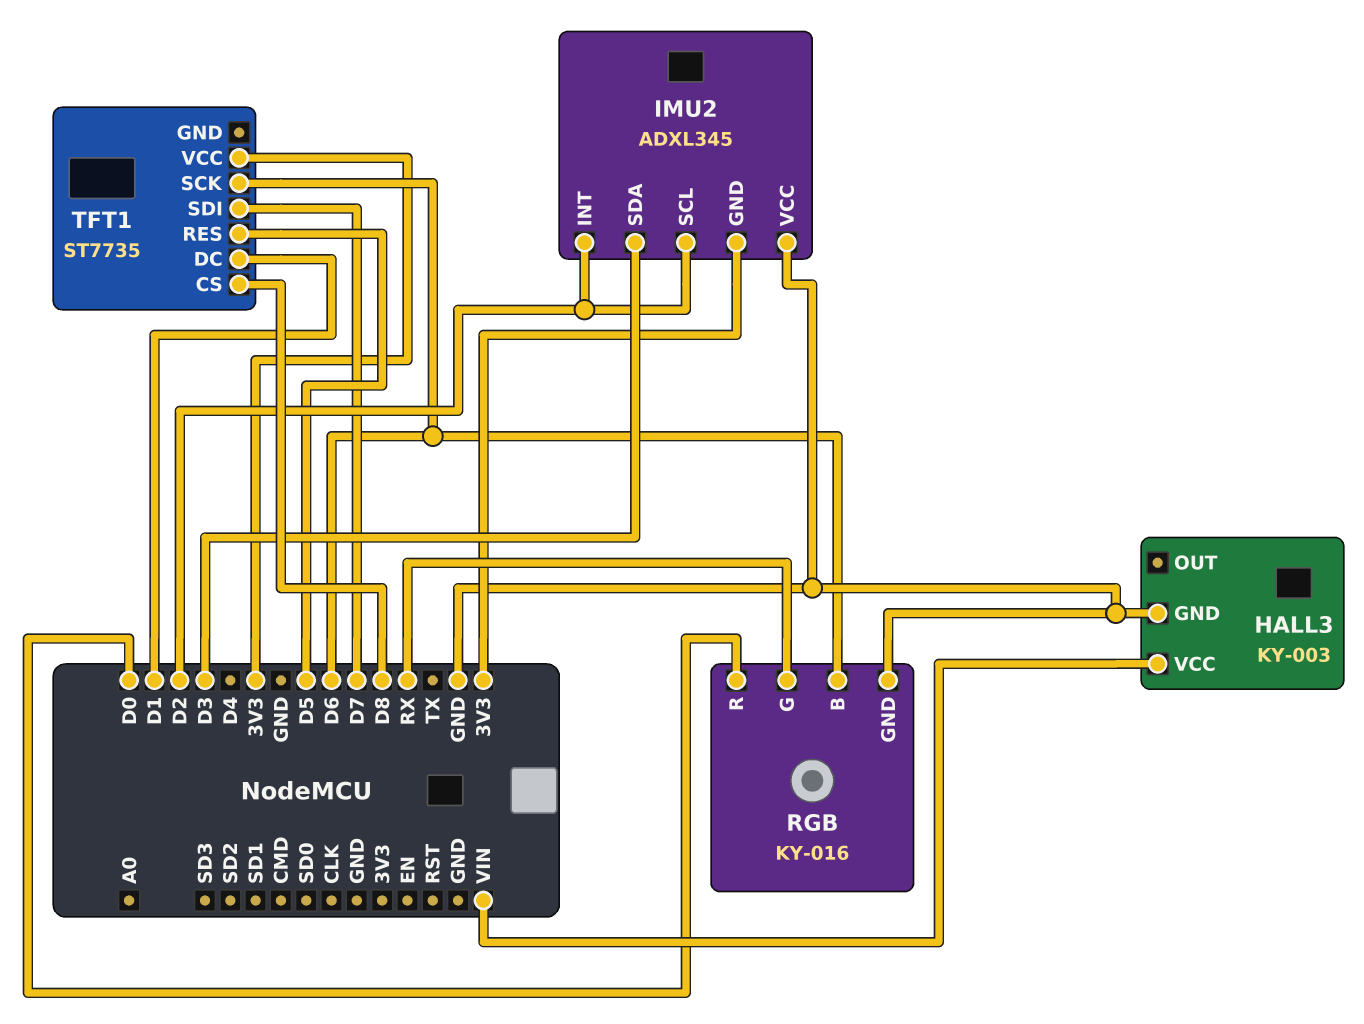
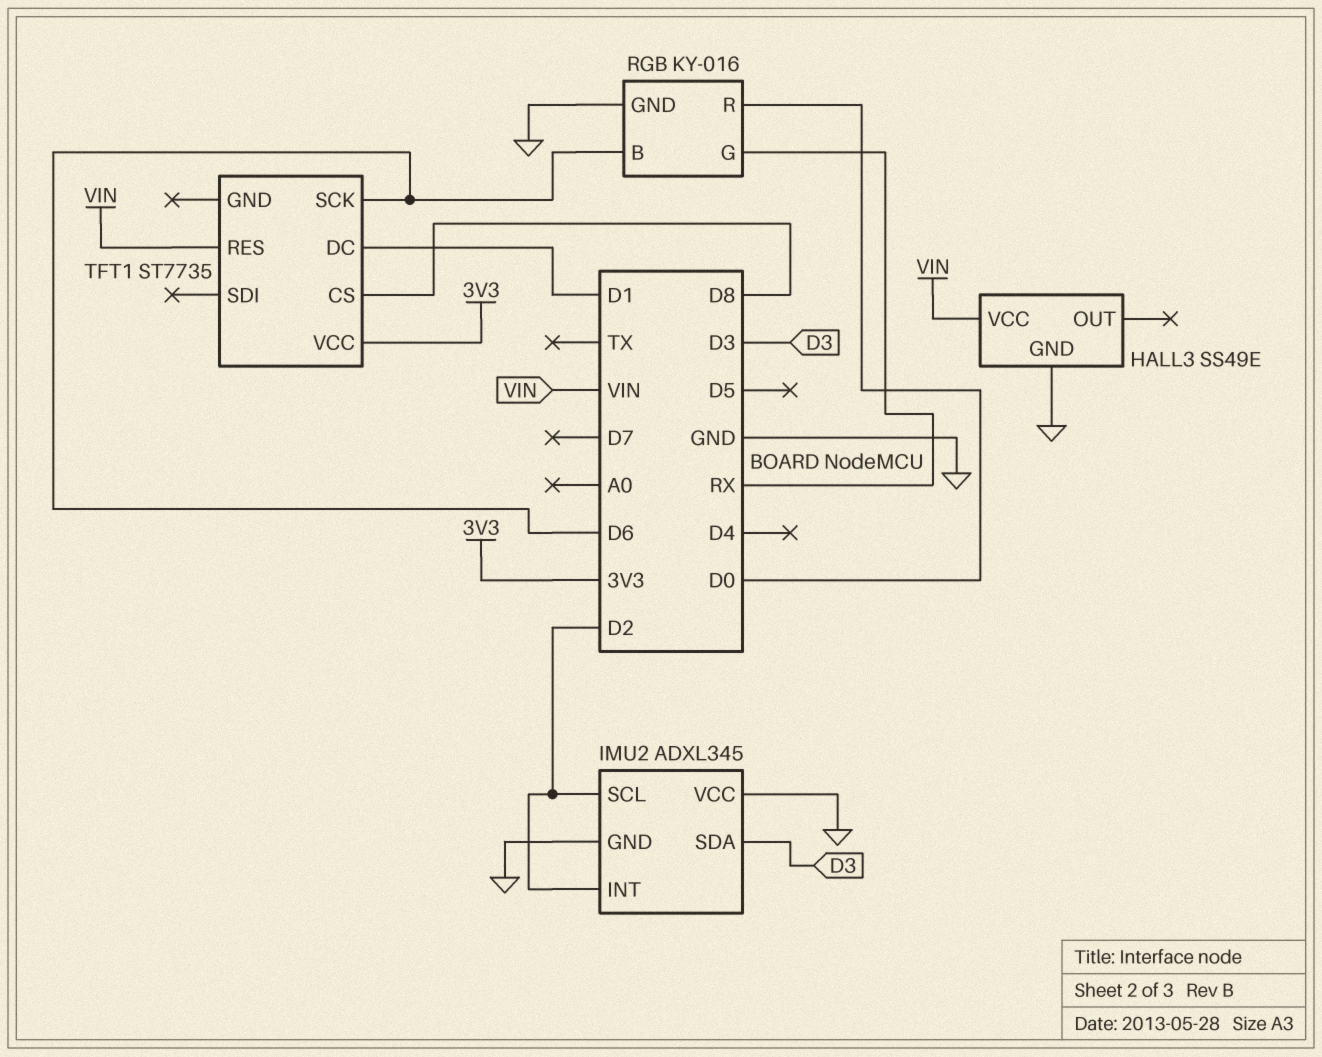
HALL3: KY-003 -> SS49E
IMU2 pin GND: 3V3 -> GND
TFT1 pin RES: D5 -> VIN
TFT1 pin SDI: D7 -> none

